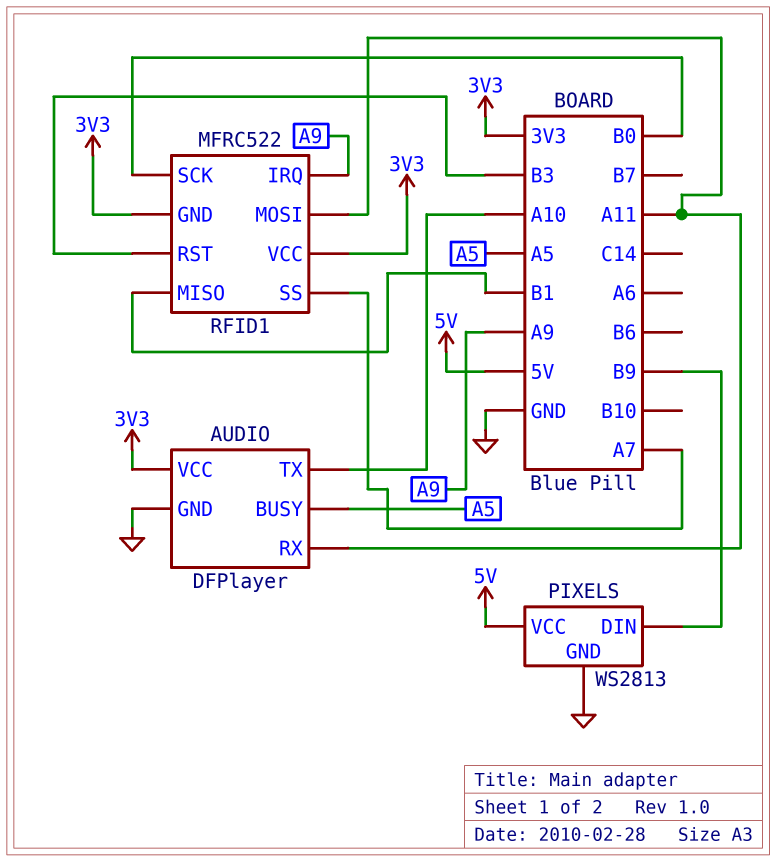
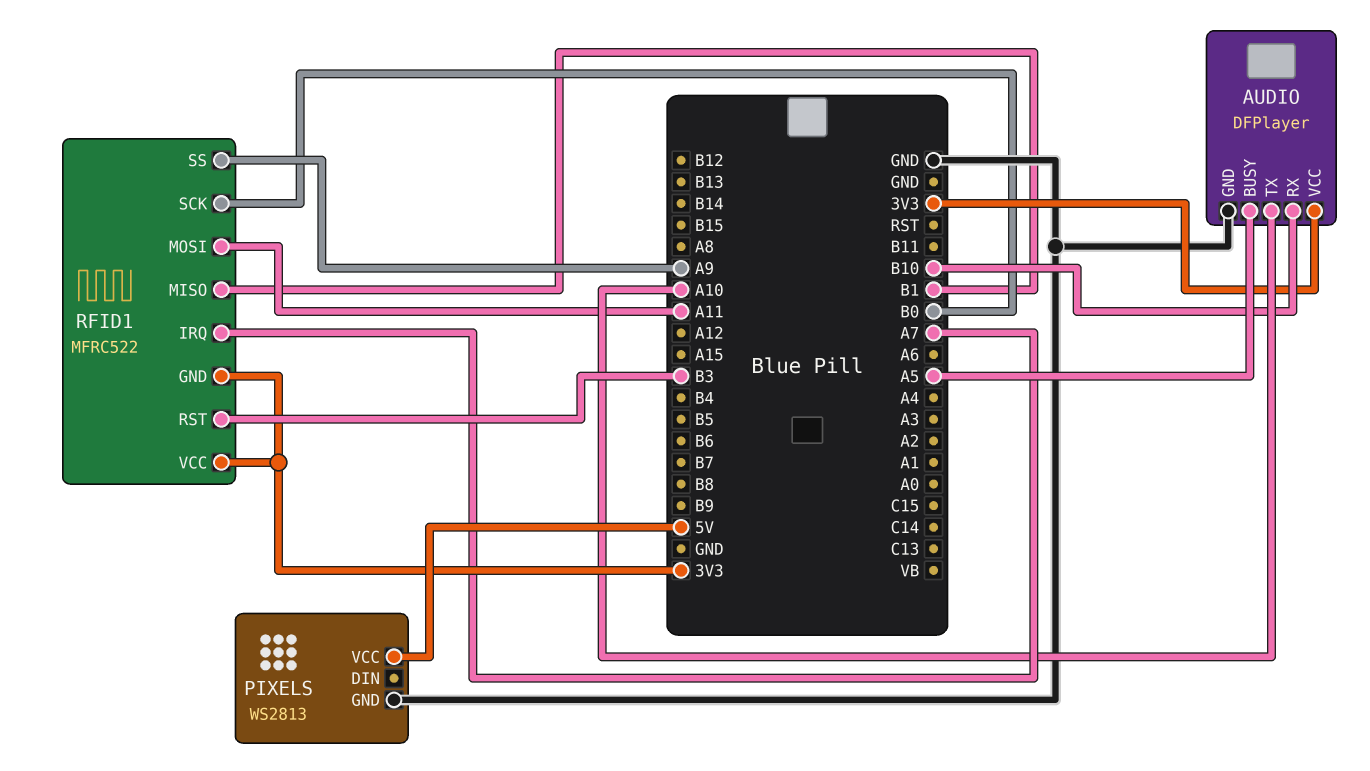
AUDIO pin RX: A11 -> B10
PIXELS pin DIN: B9 -> none
RFID1 pin IRQ: A9 -> A7
RFID1 pin SS: A7 -> A9

